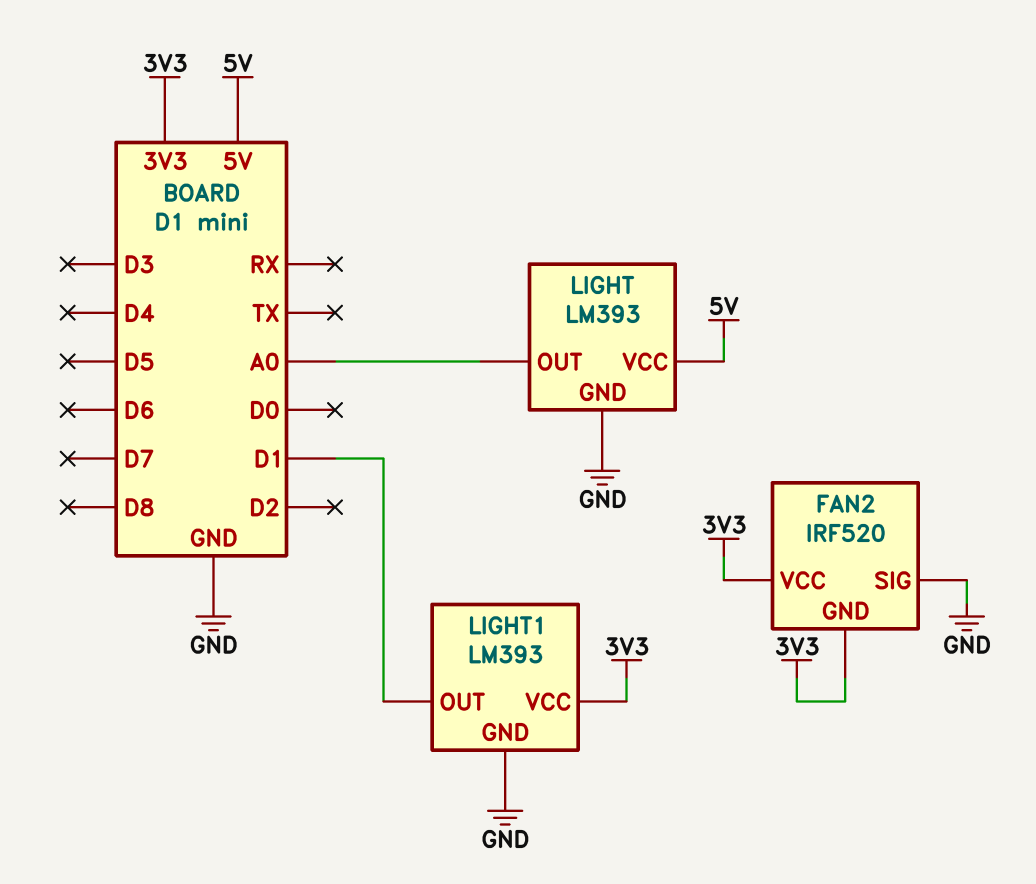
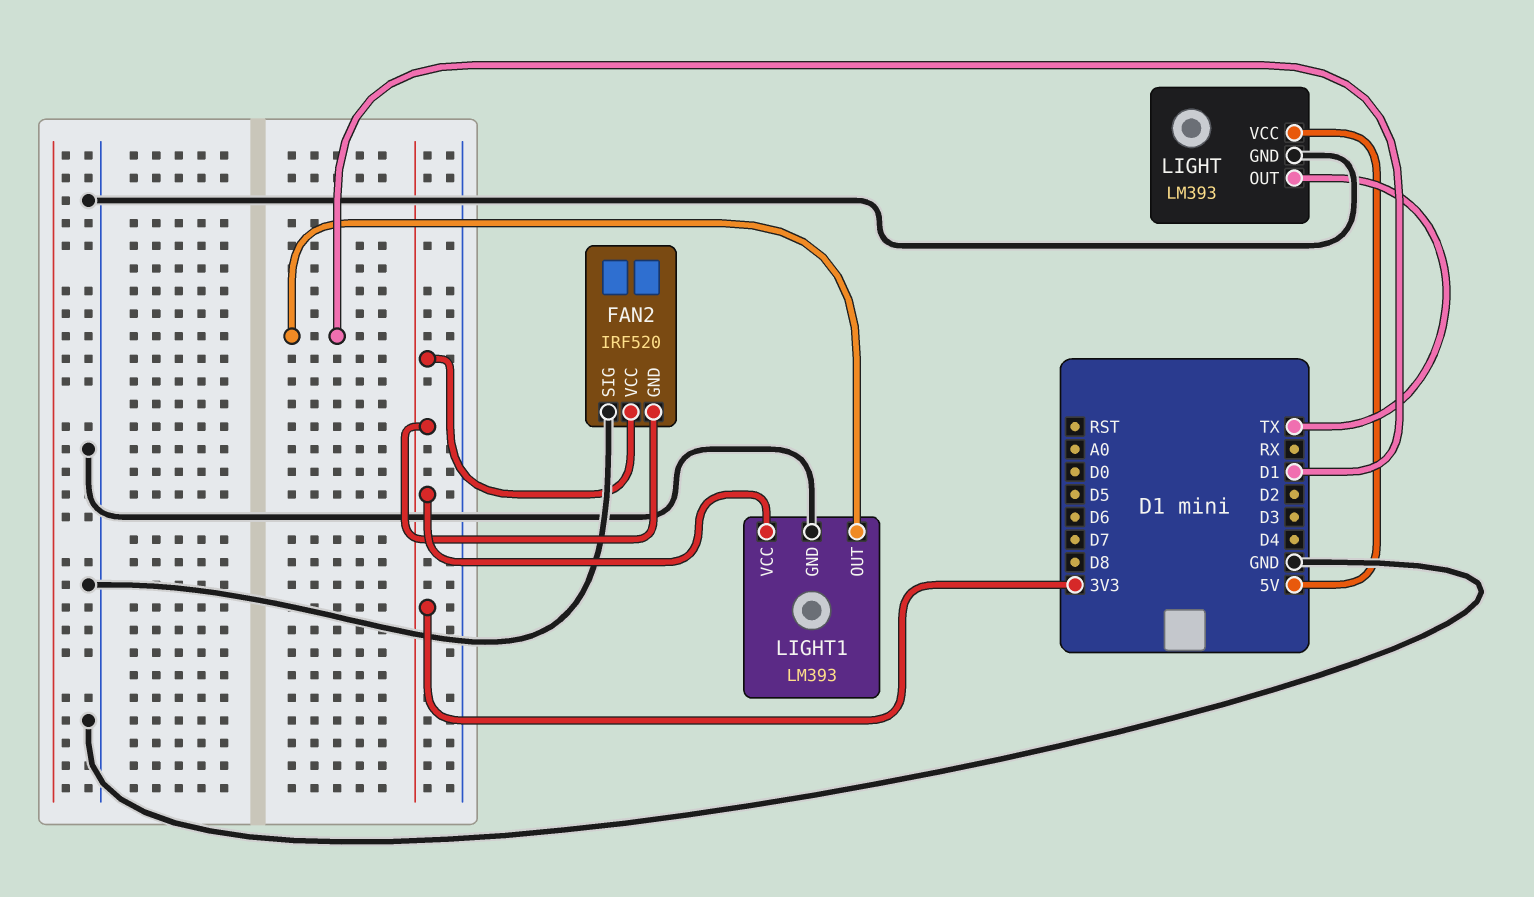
LIGHT pin OUT: A0 -> TX

